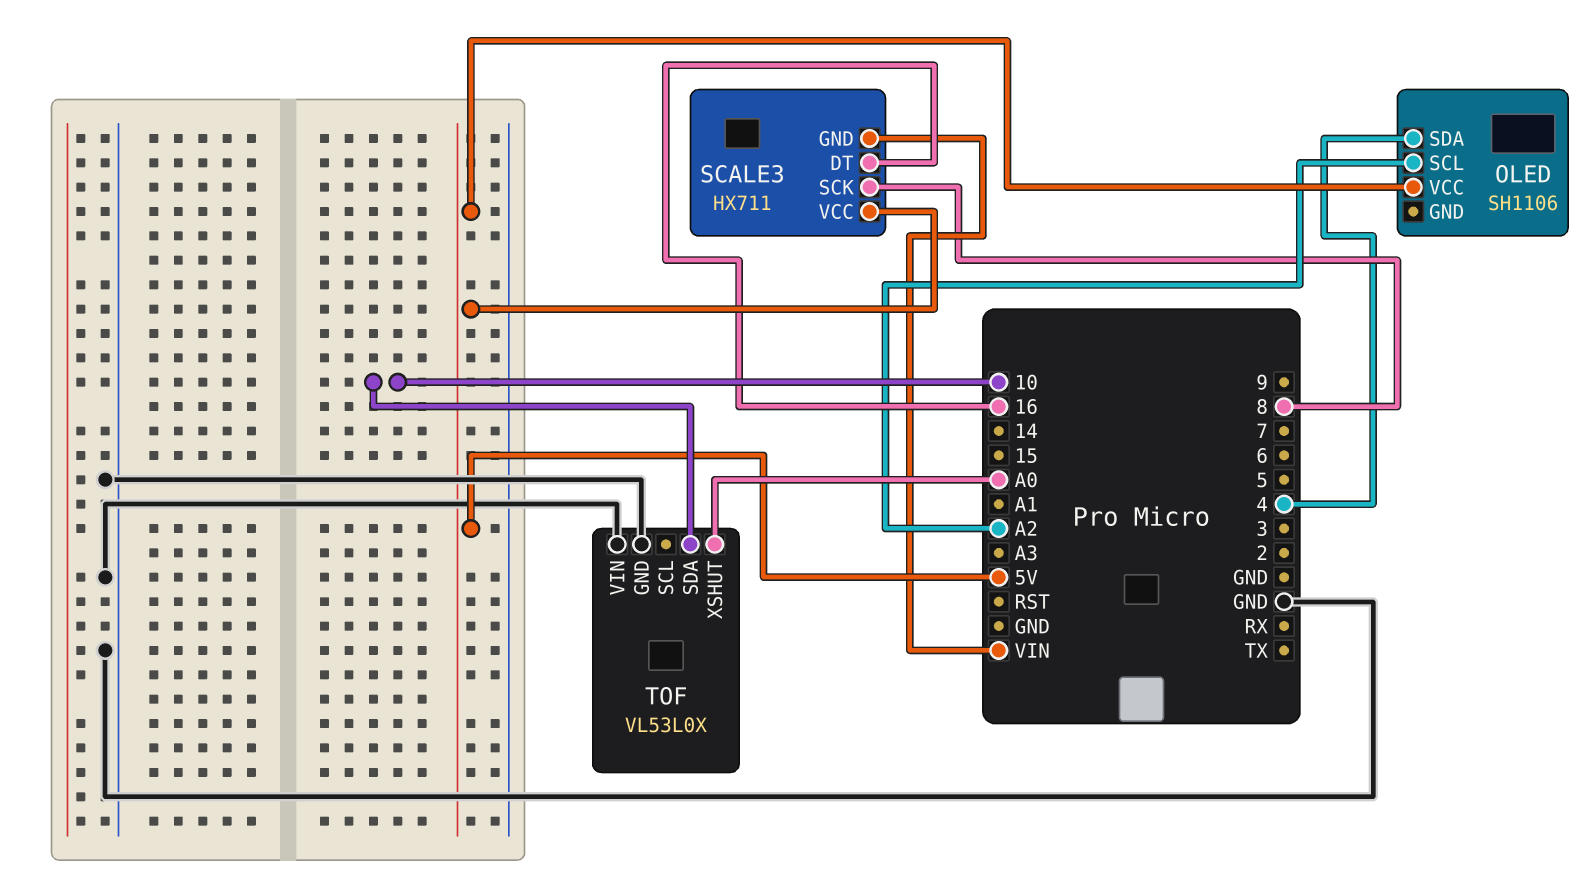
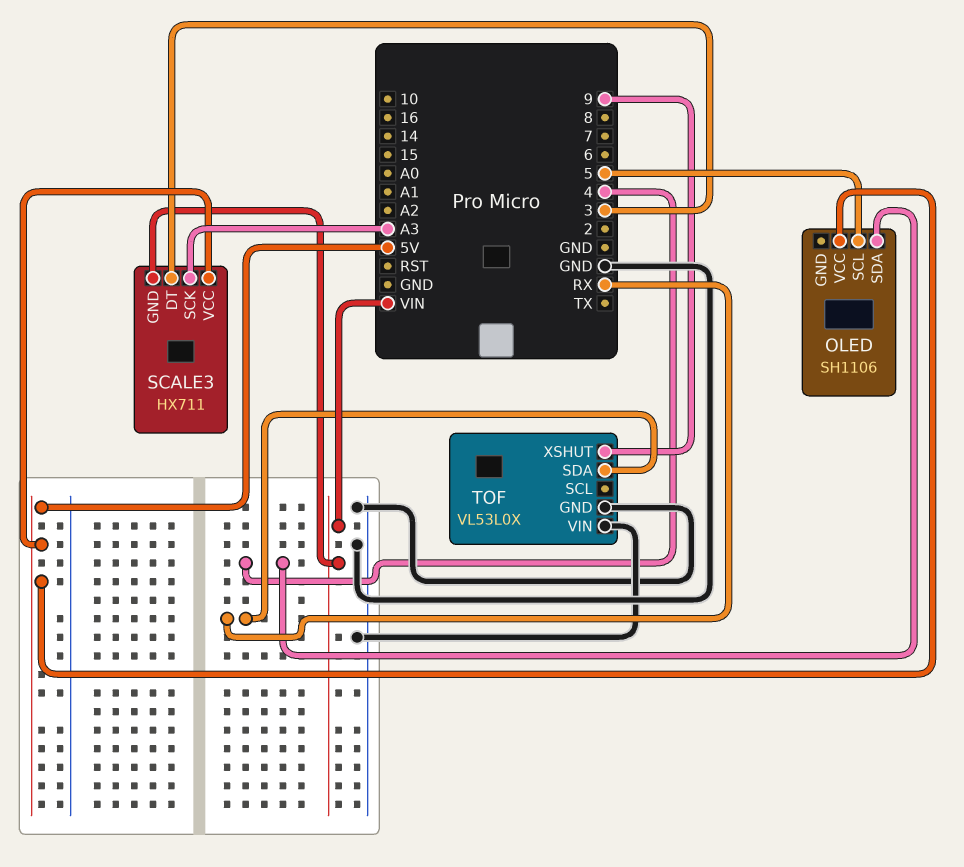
OLED pin SCL: A2 -> 5
SCALE3 pin DT: 16 -> 3
SCALE3 pin SCK: 8 -> A3
TOF pin SDA: 10 -> RX
TOF pin XSHUT: A0 -> 9

